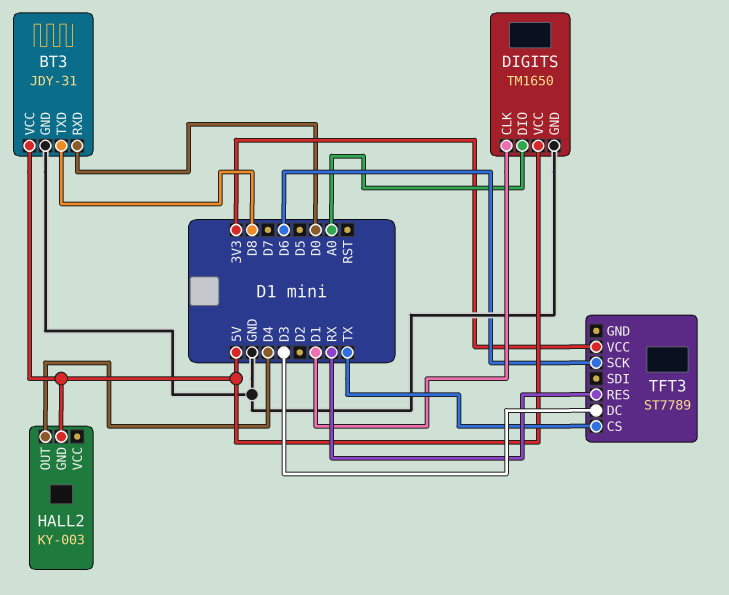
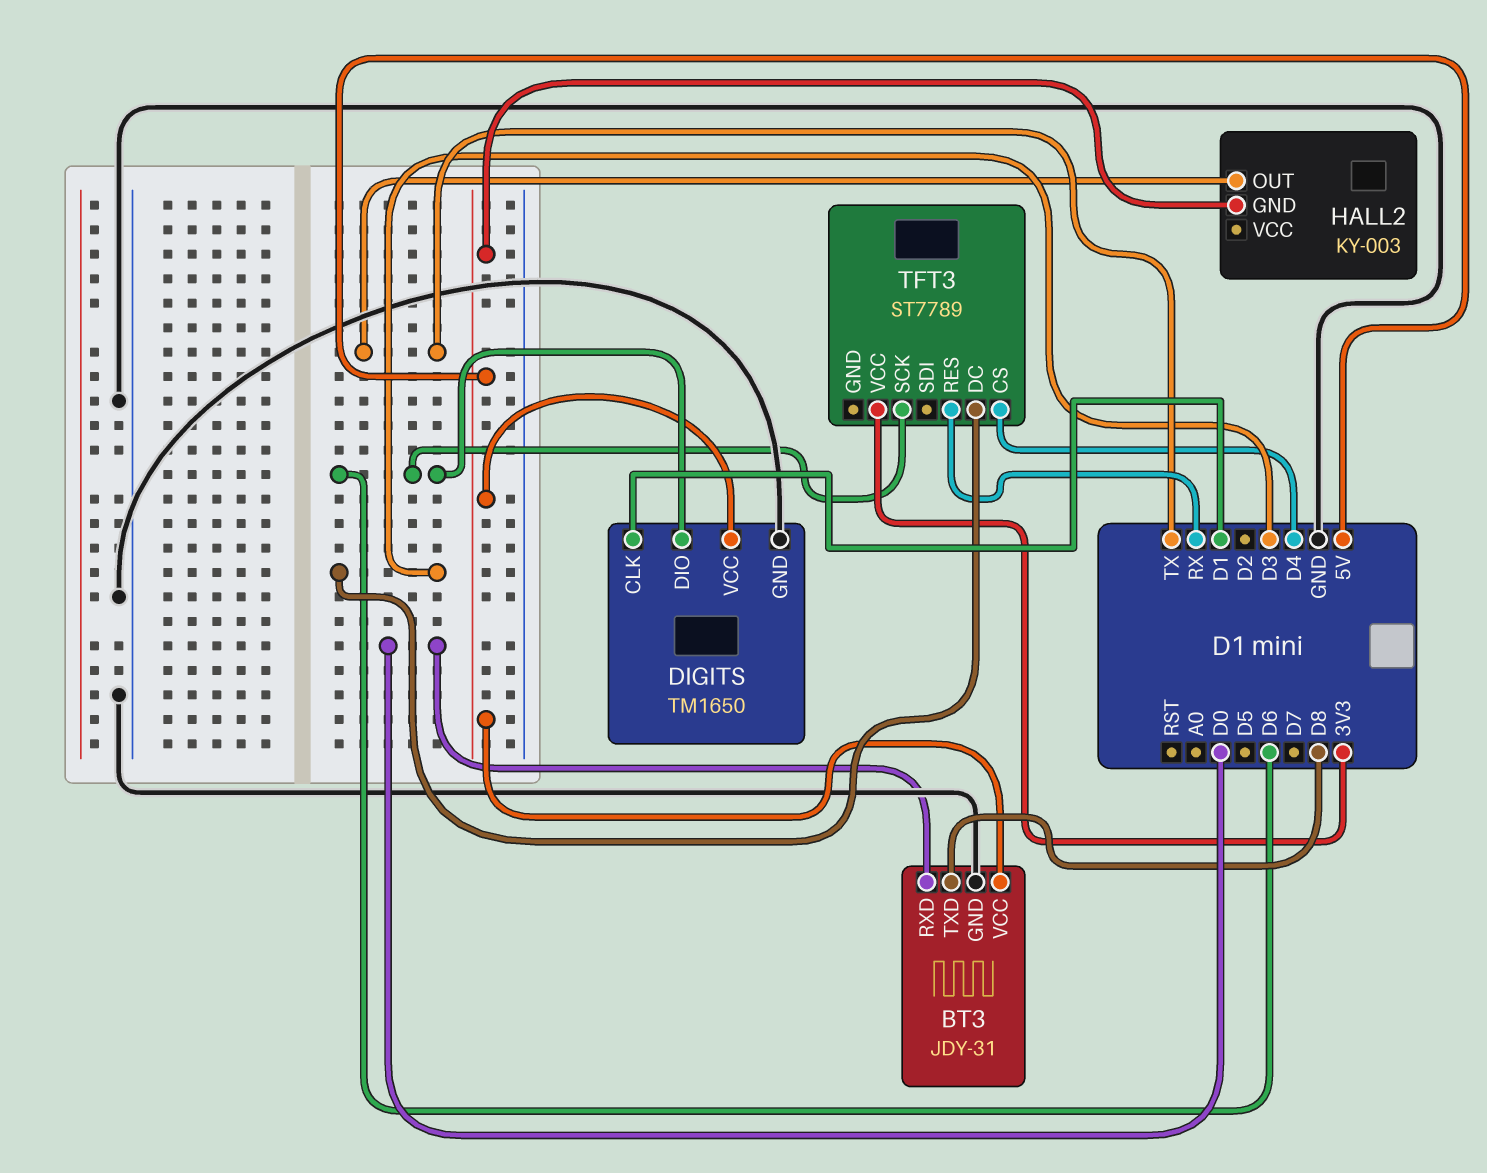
DIGITS pin DIO: A0 -> D6
HALL2 pin OUT: D4 -> TX
TFT3 pin CS: TX -> D4

